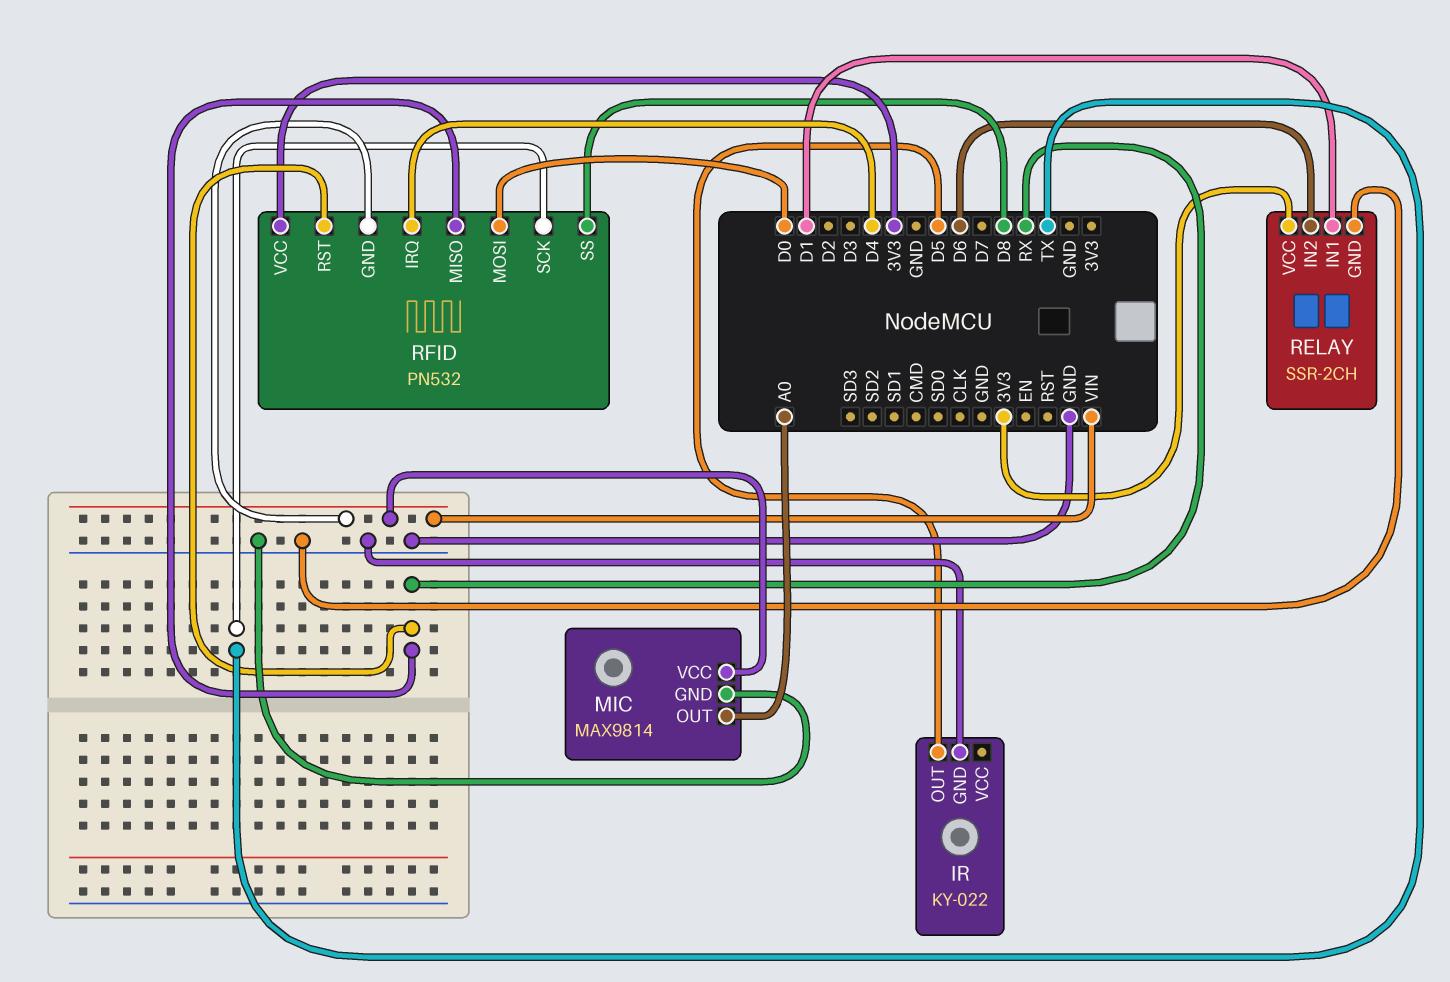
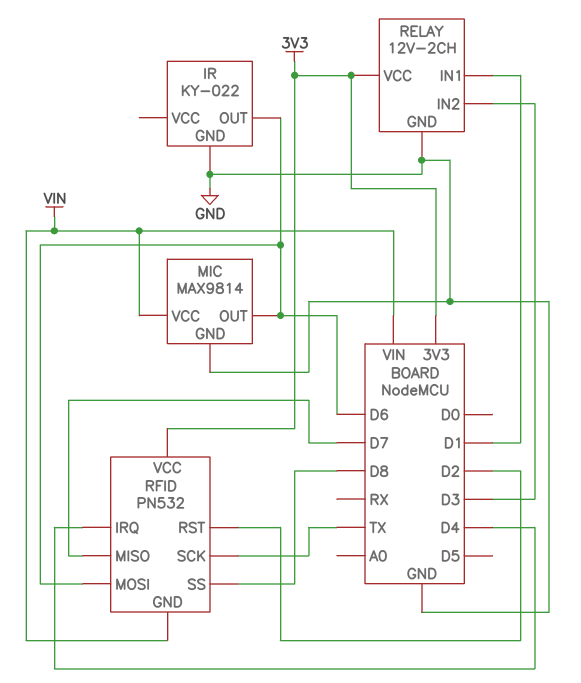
IR pin OUT: D5 -> D6
MIC pin OUT: A0 -> D6
RELAY: SSR-2CH -> 12V-2CH
RELAY pin IN2: D6 -> D3
RFID pin MISO: RX -> D7
RFID pin MOSI: D0 -> D6
RFID pin RST: RX -> D2

